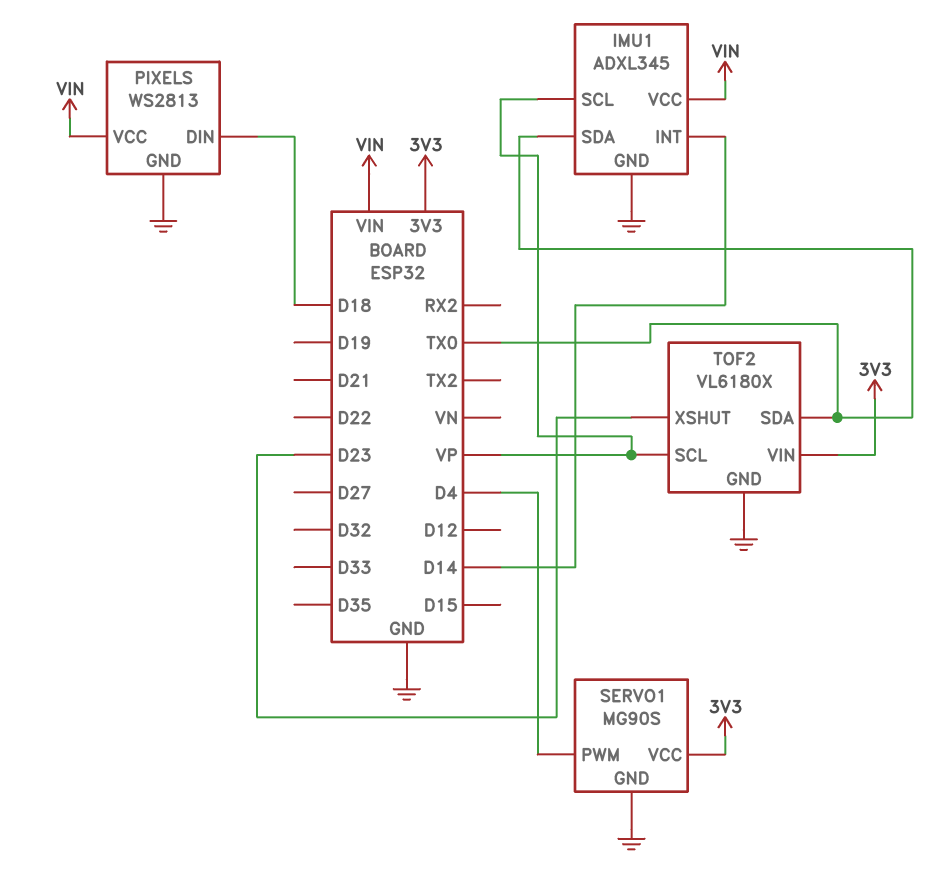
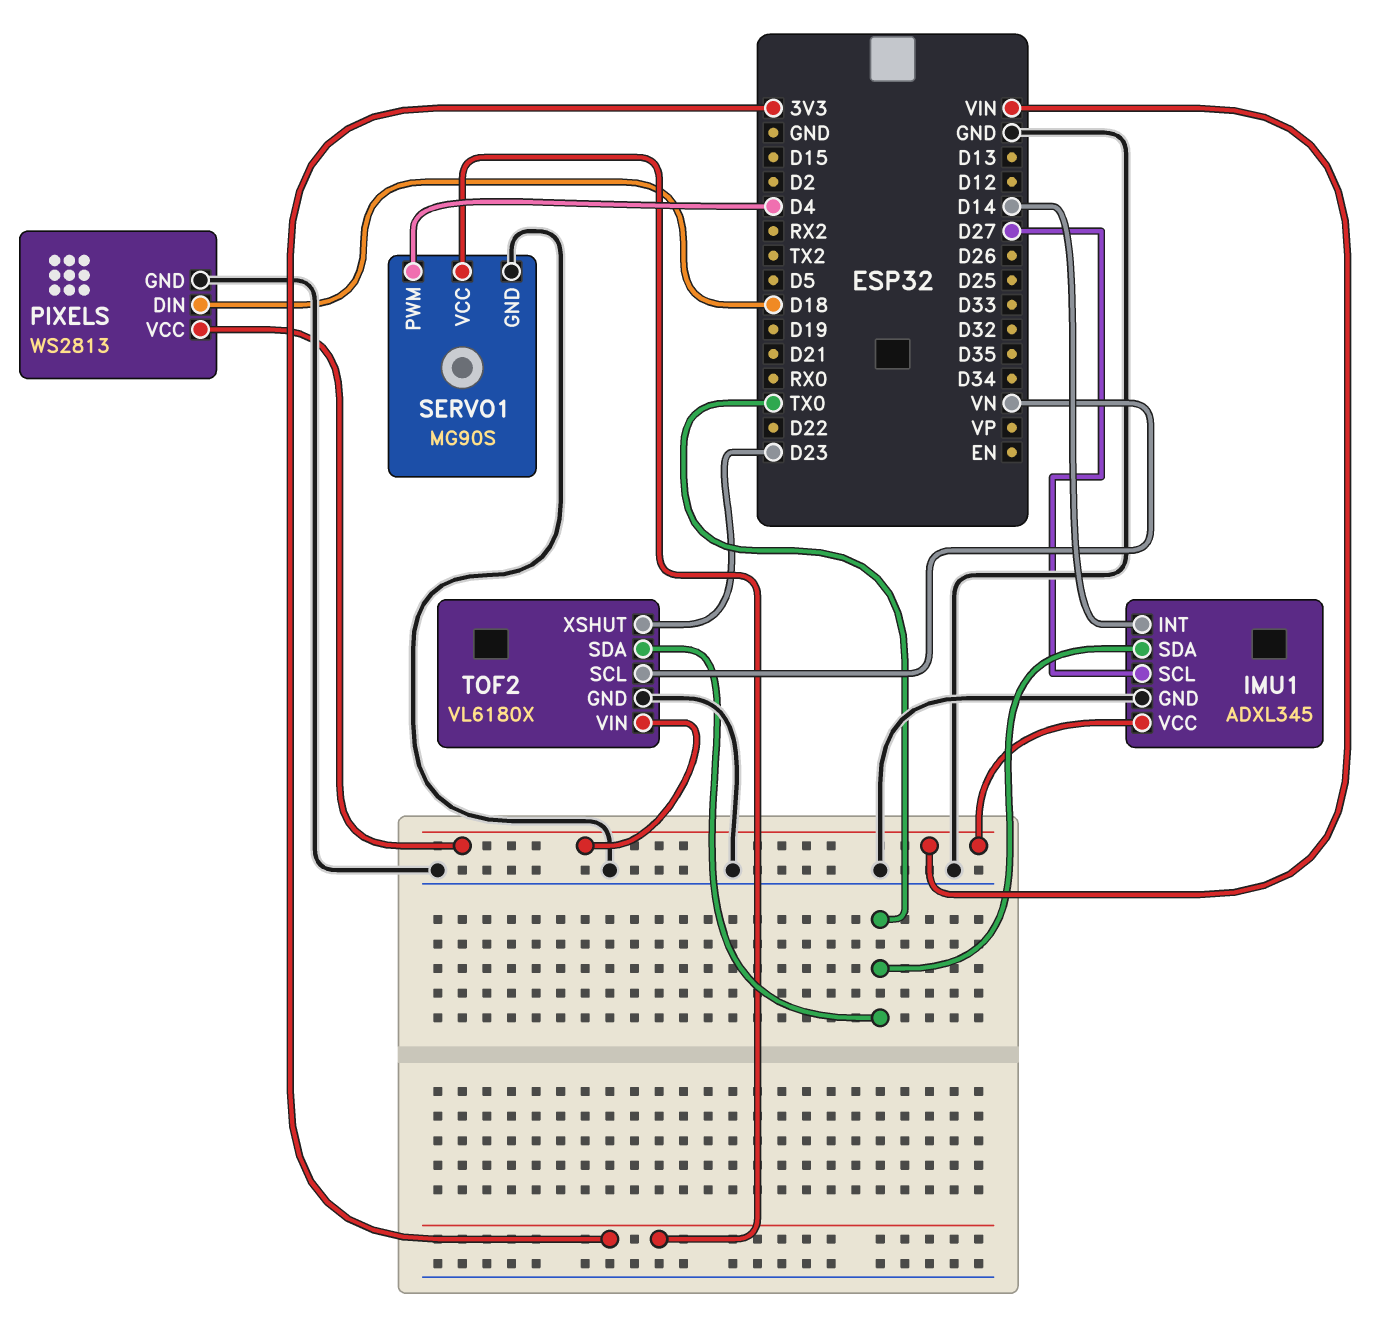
IMU1 pin SCL: VP -> D27
TOF2 pin SCL: VP -> VN
TOF2 pin VIN: 3V3 -> VIN

